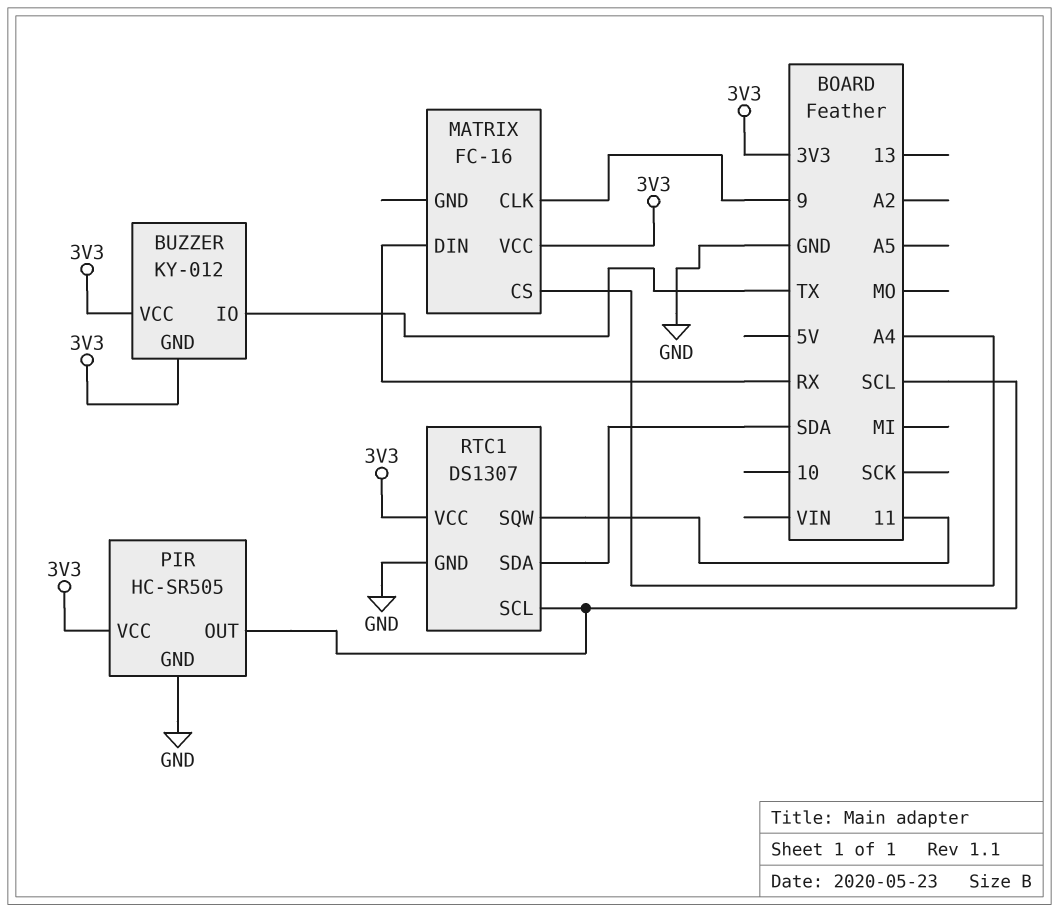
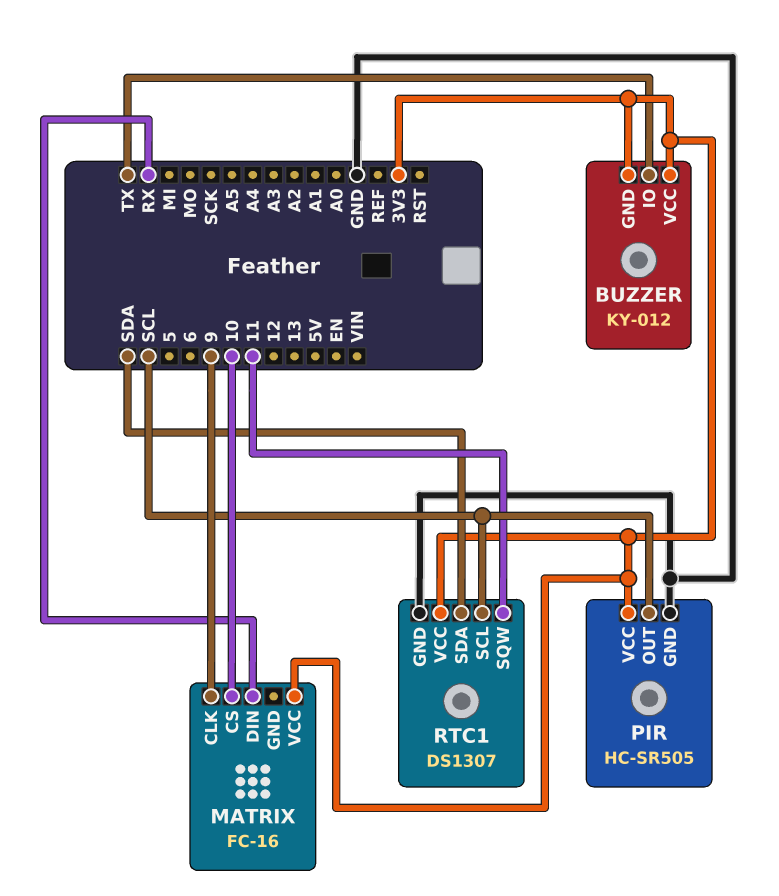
MATRIX pin CS: A4 -> 10

